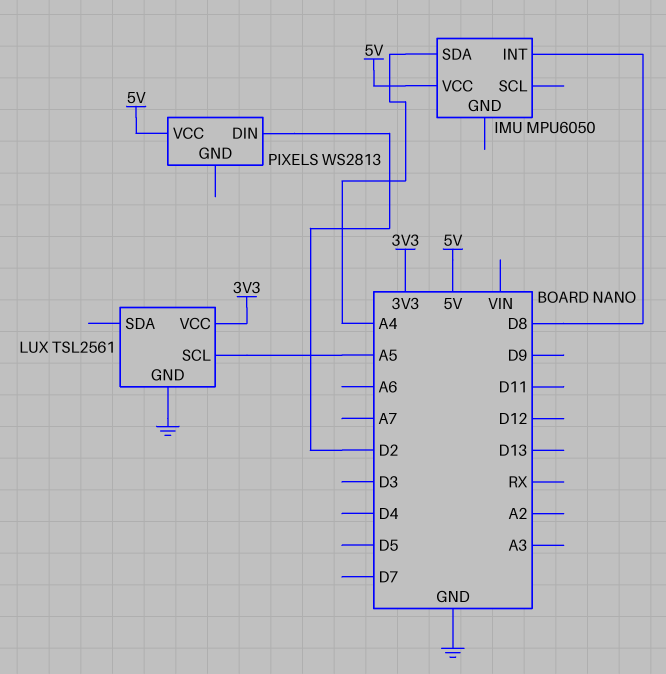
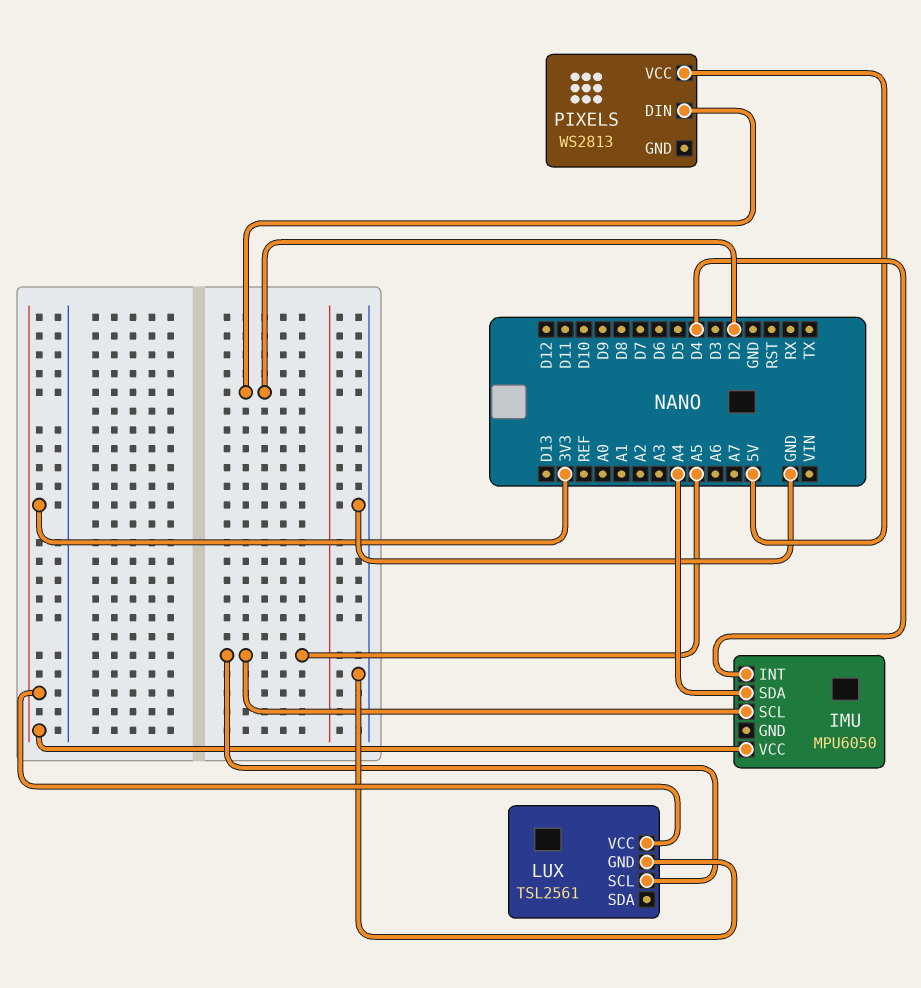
IMU pin INT: D8 -> D4
IMU pin SCL: none -> A5
IMU pin VCC: 5V -> 3V3

